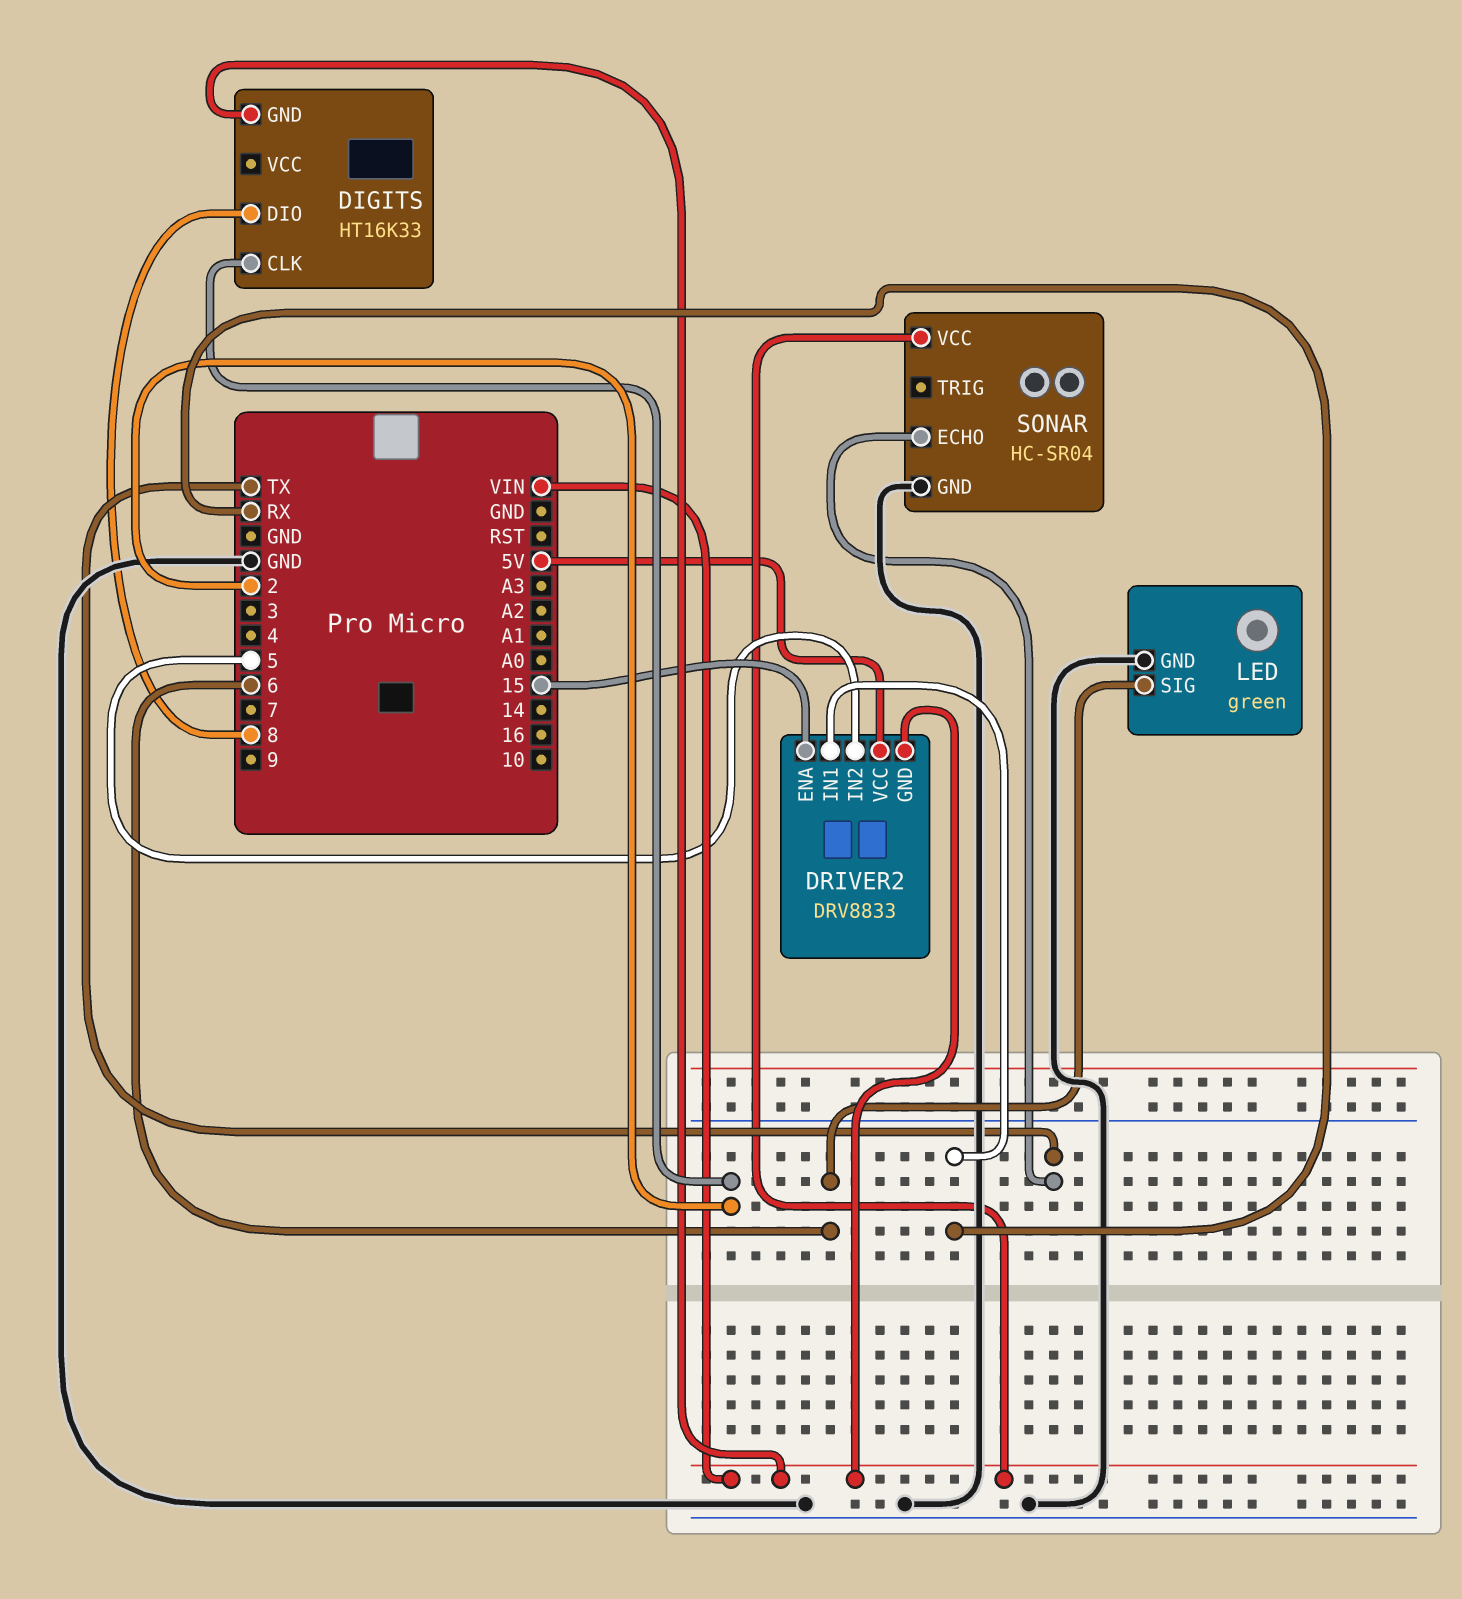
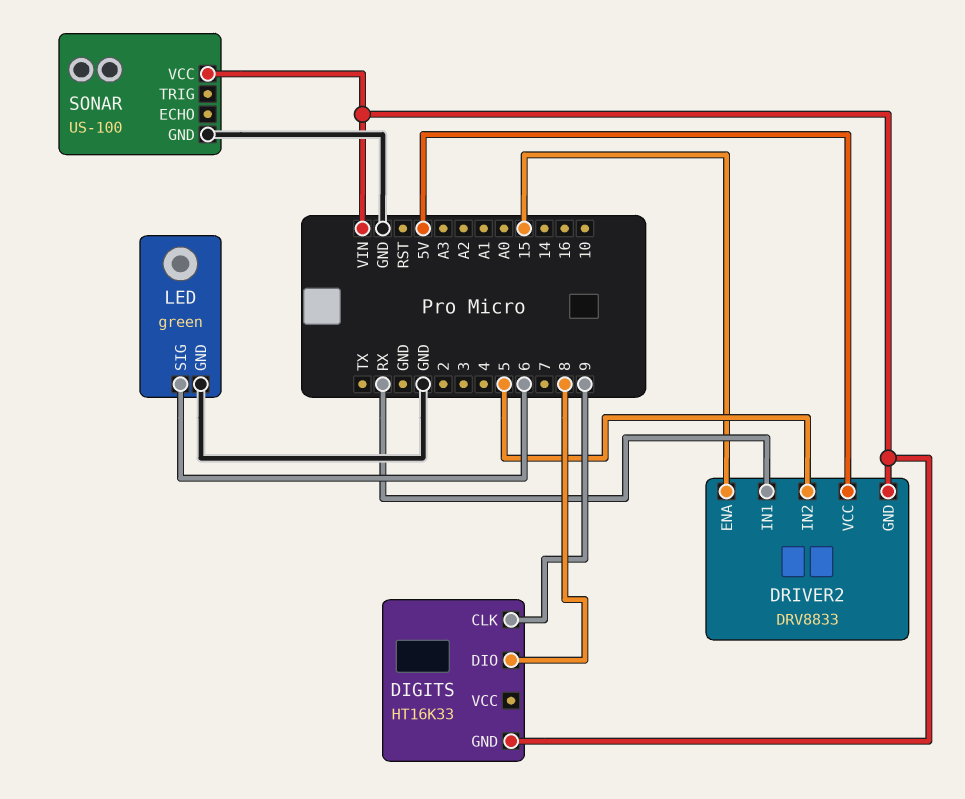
DIGITS pin CLK: 2 -> 9
SONAR: HC-SR04 -> US-100
SONAR pin ECHO: TX -> none

